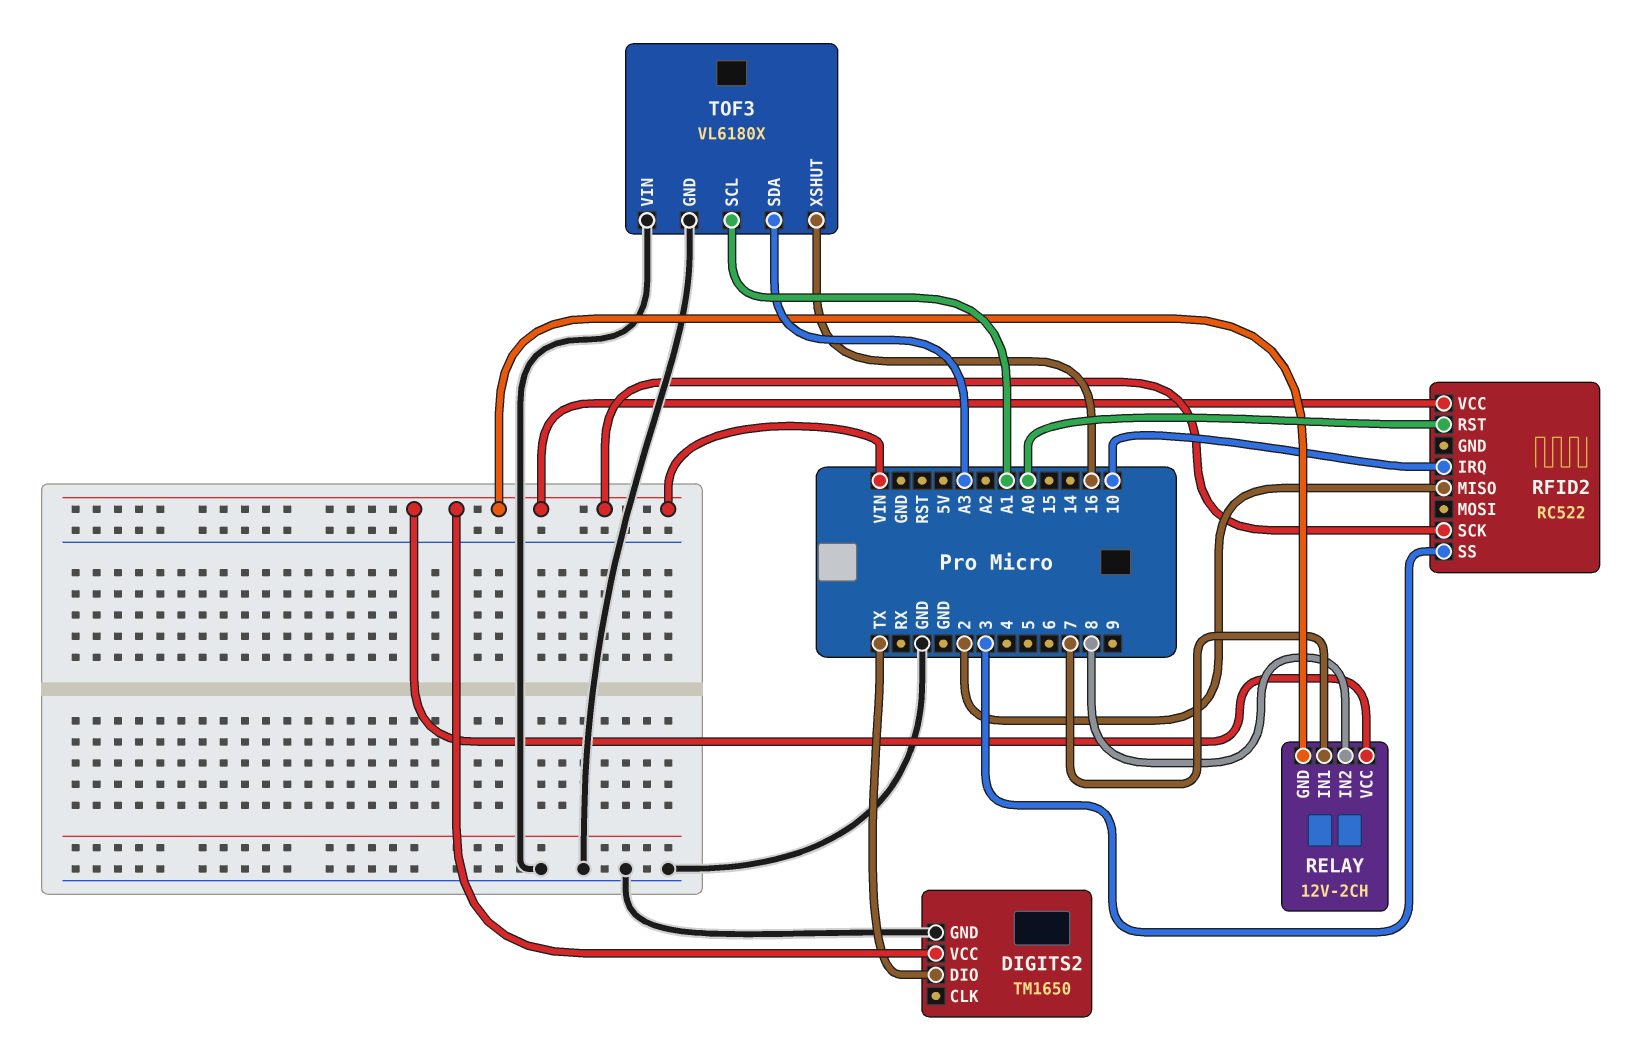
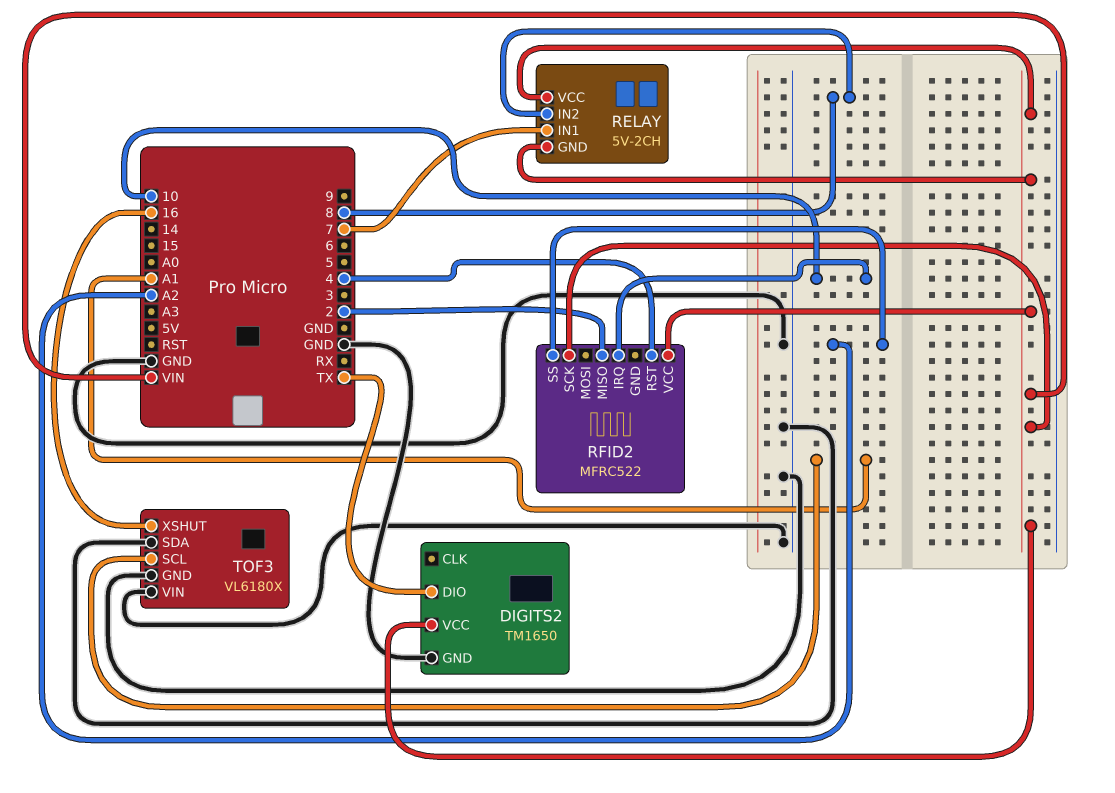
RELAY: 12V-2CH -> 5V-2CH
RFID2: RC522 -> MFRC522
RFID2 pin RST: A0 -> 4
RFID2 pin SS: 3 -> A2
TOF3 pin SDA: A3 -> GND

